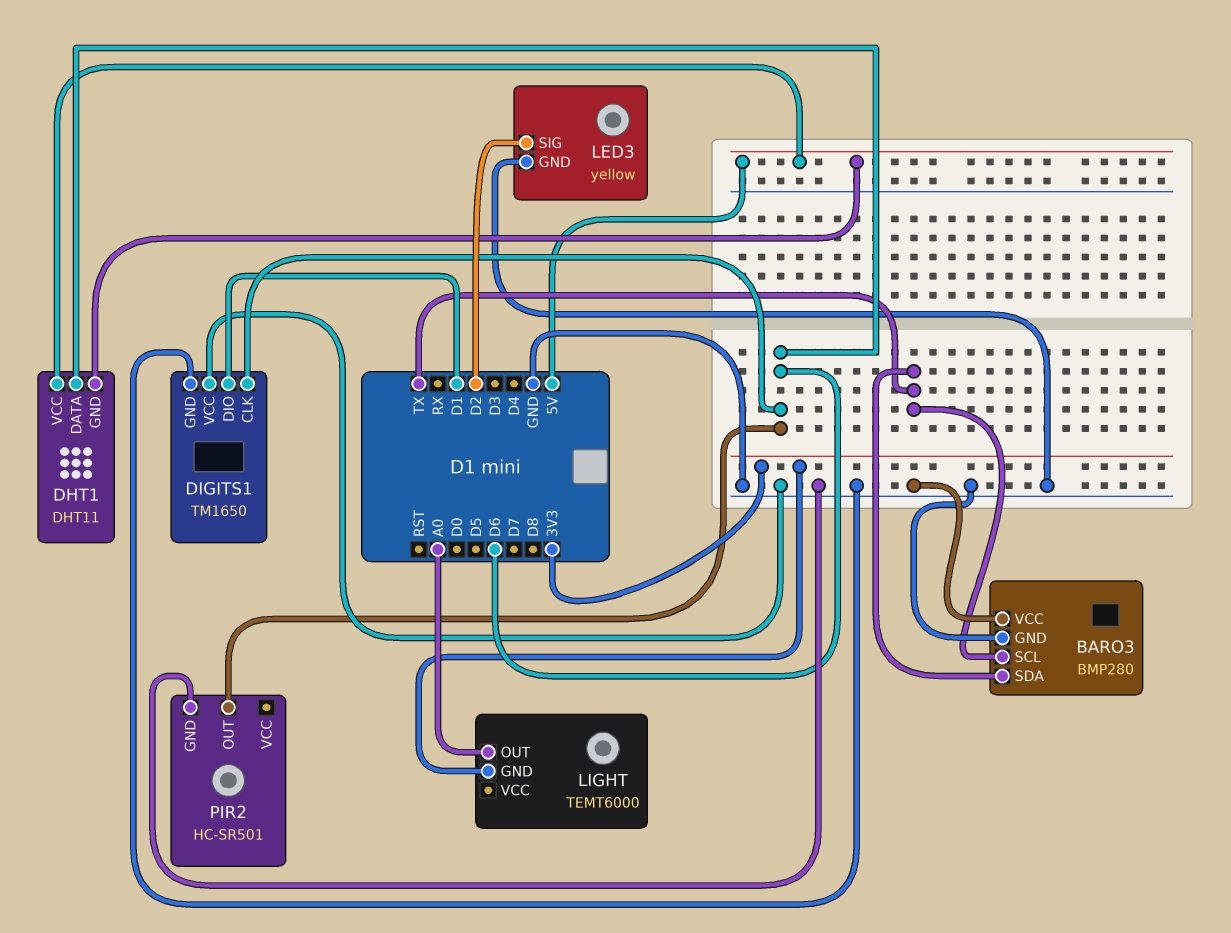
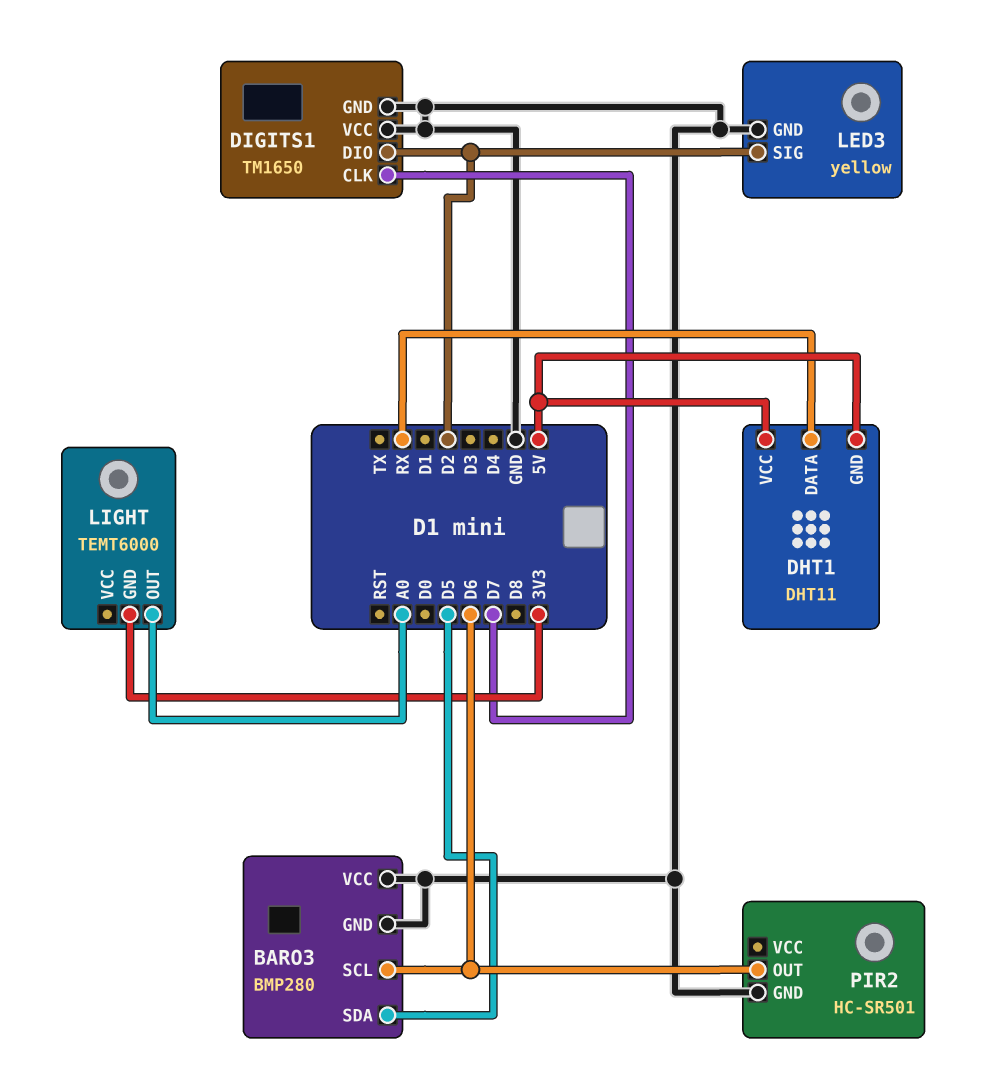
BARO3 pin SCL: TX -> D6
BARO3 pin SDA: TX -> D5
DHT1 pin DATA: D6 -> RX
DIGITS1 pin CLK: D6 -> D7
DIGITS1 pin DIO: D1 -> D2

